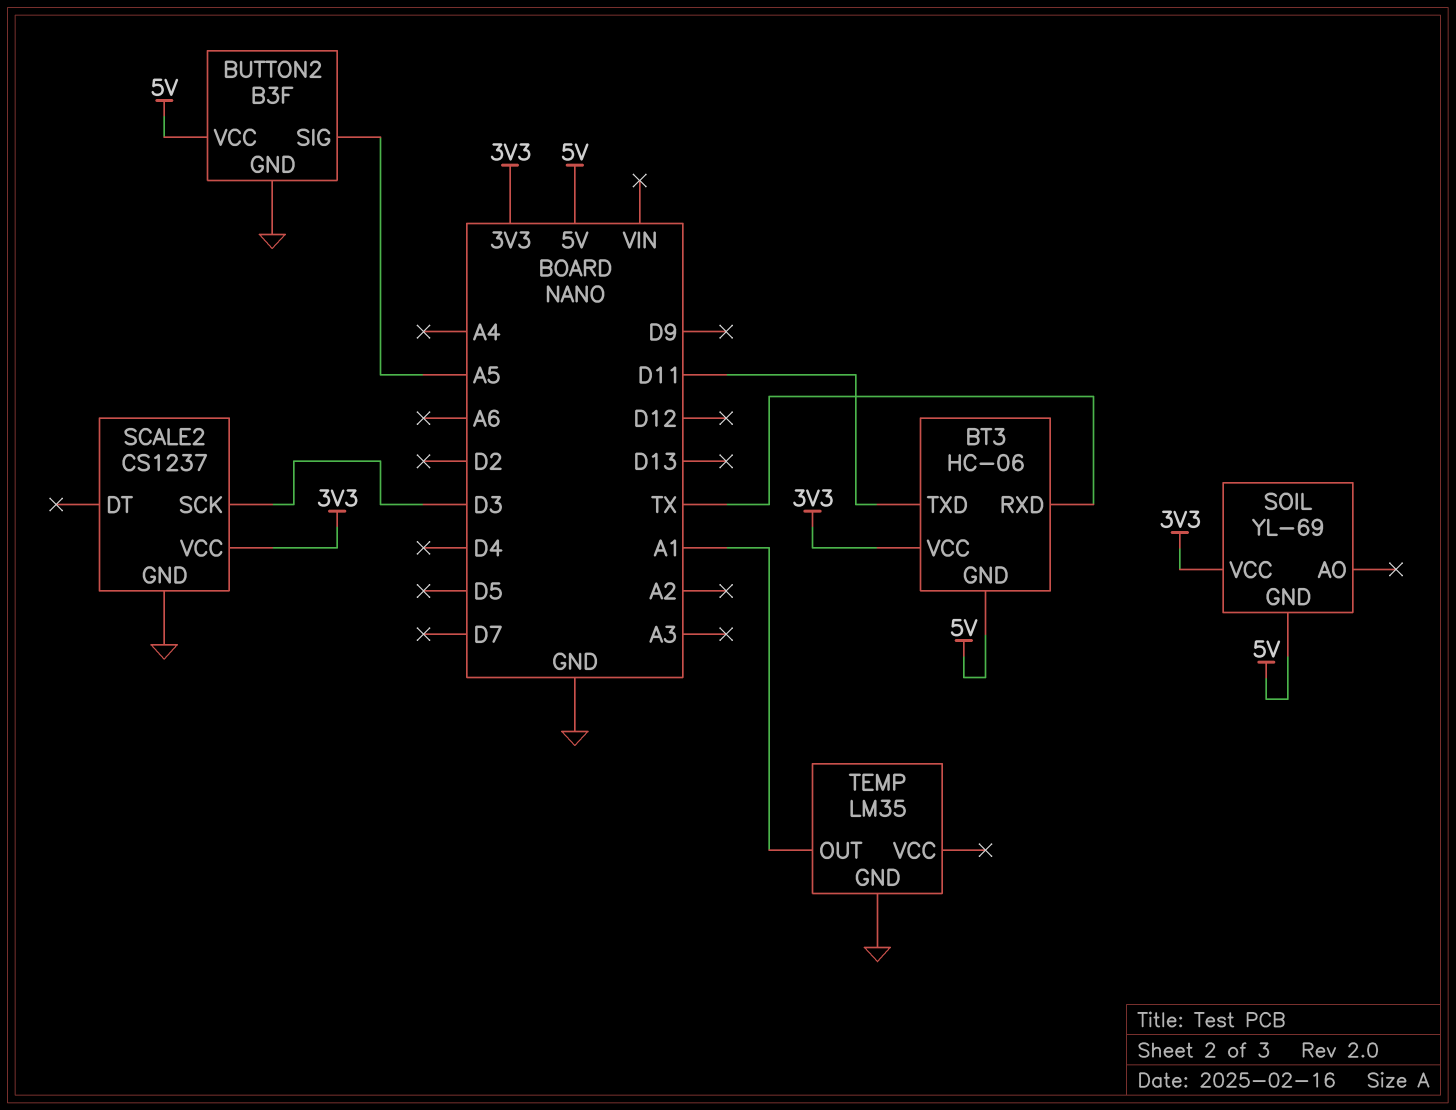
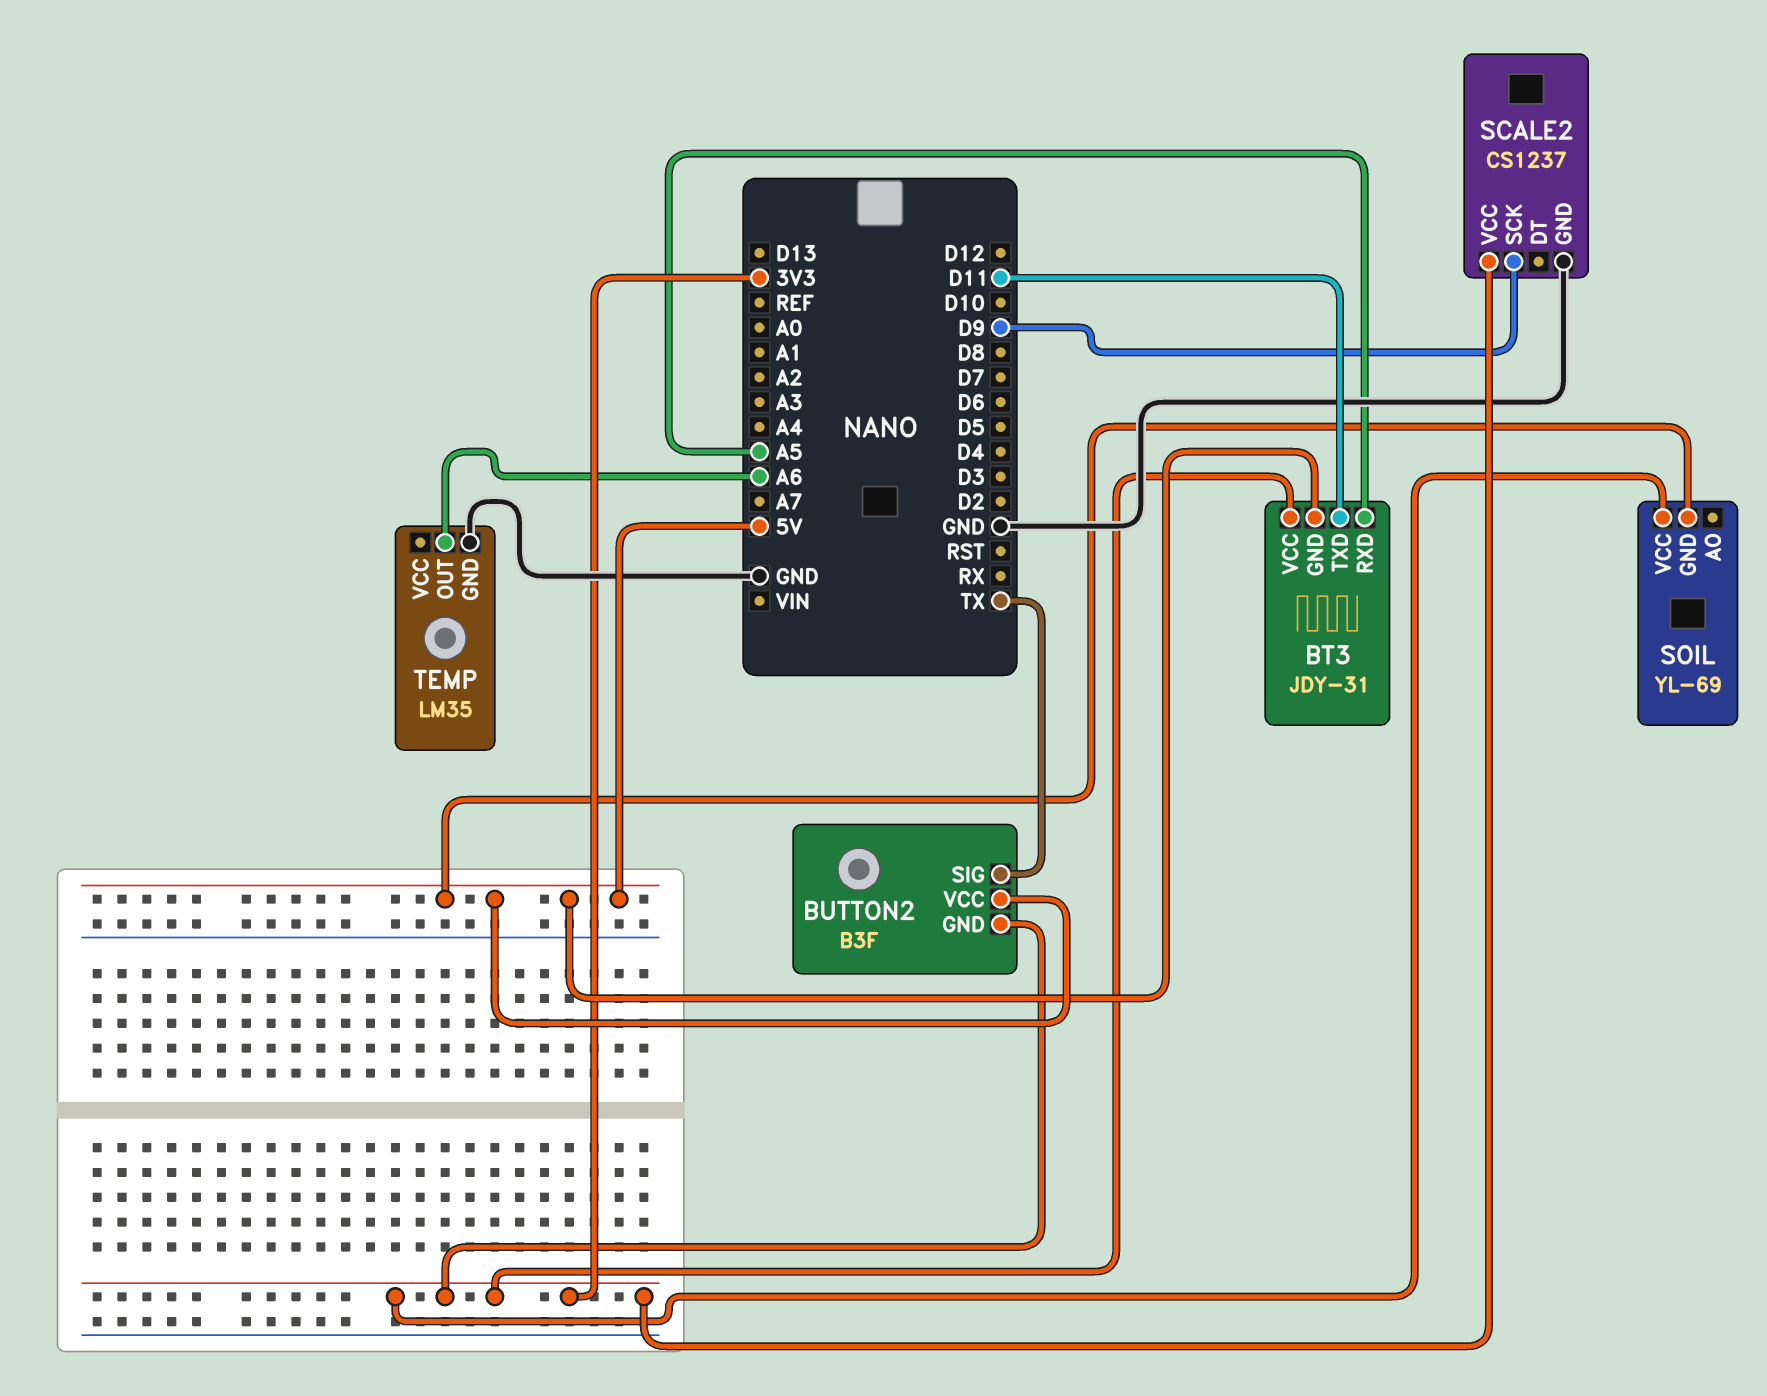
BT3: HC-06 -> JDY-31
BT3 pin RXD: TX -> A5
BUTTON2 pin GND: GND -> 3V3
BUTTON2 pin SIG: A5 -> TX
SCALE2 pin SCK: D3 -> D9
TEMP pin OUT: A1 -> A6

